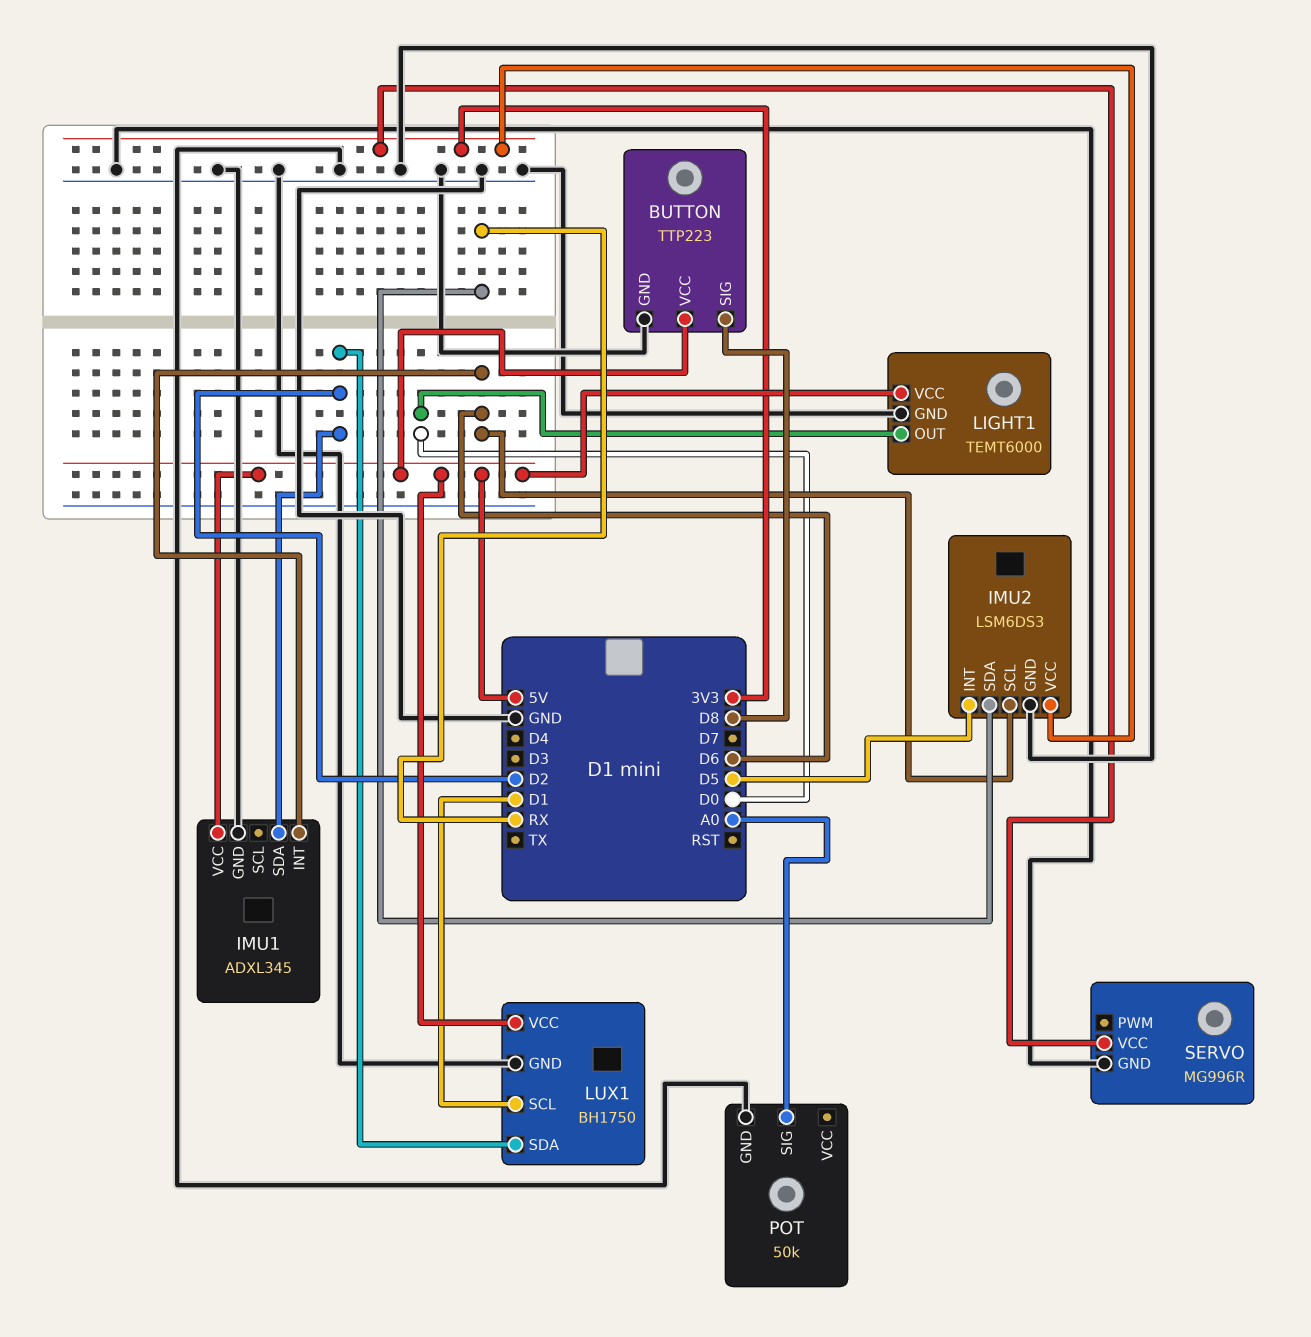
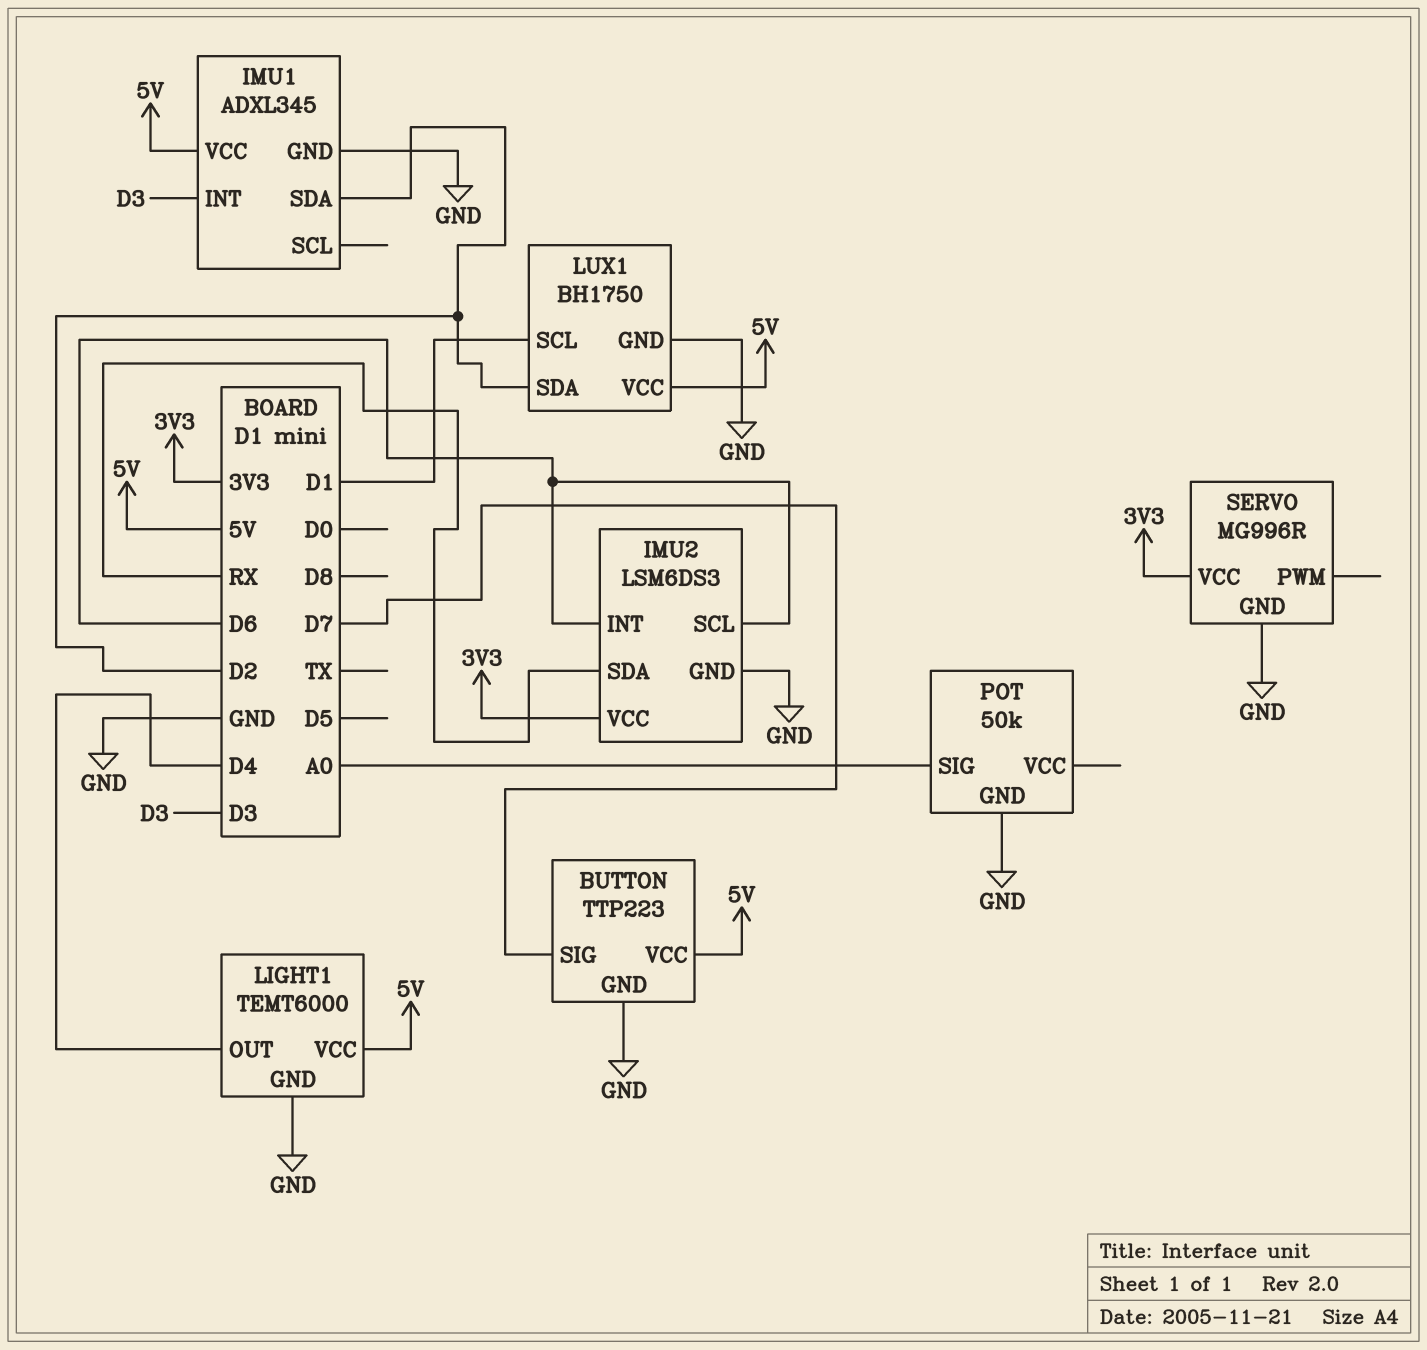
BUTTON pin SIG: D8 -> D7
IMU1 pin INT: D6 -> D3
IMU2 pin INT: D5 -> D6
LIGHT1 pin OUT: D0 -> D4

